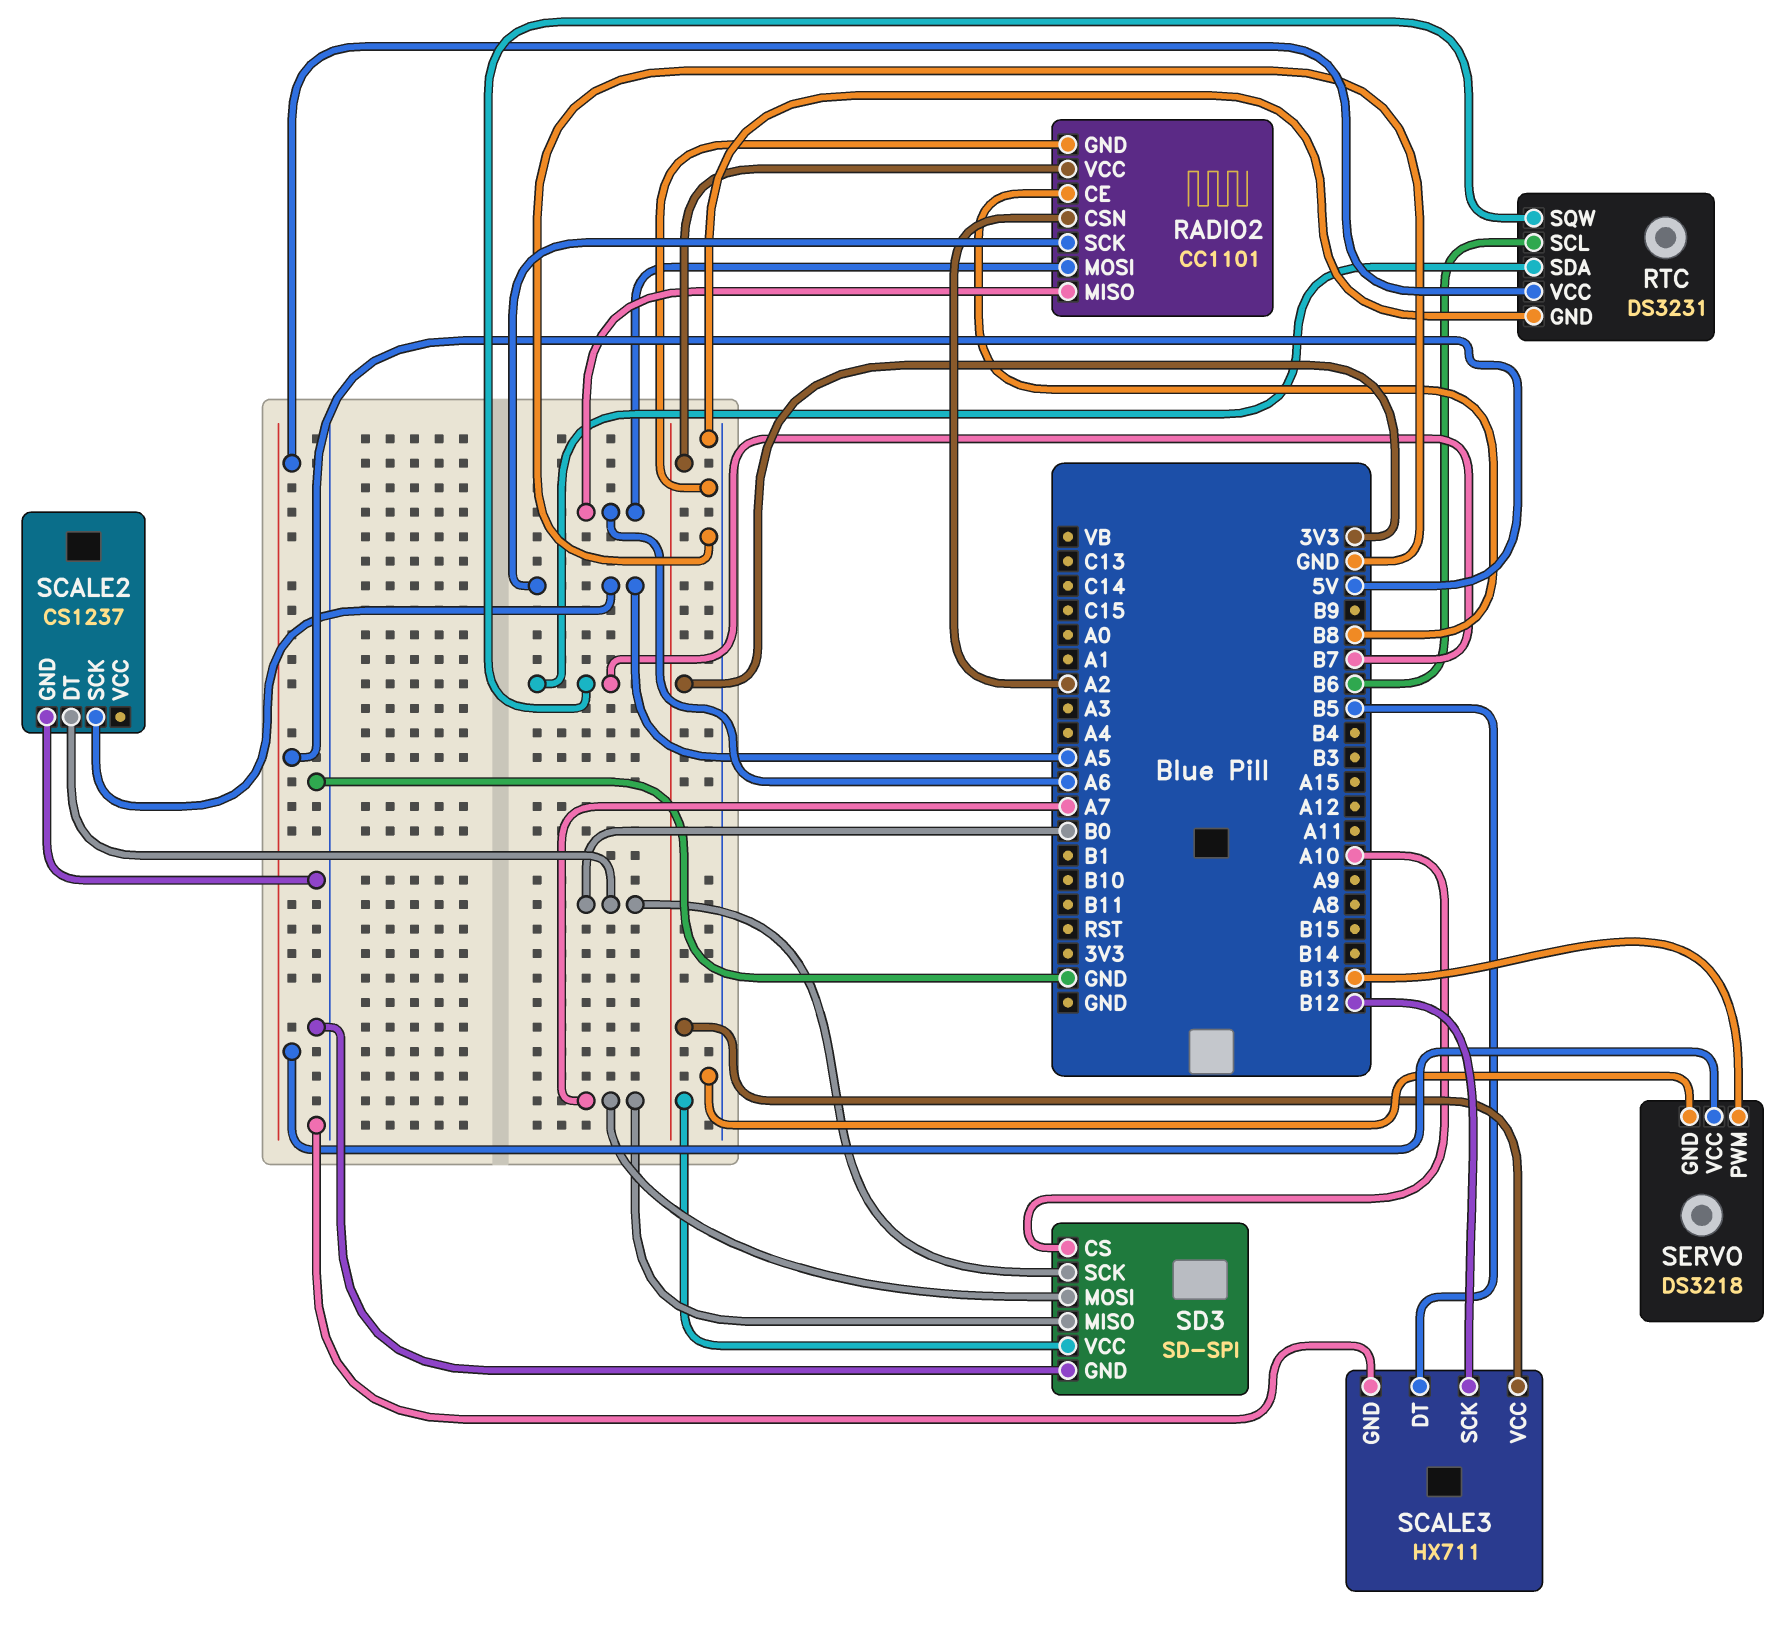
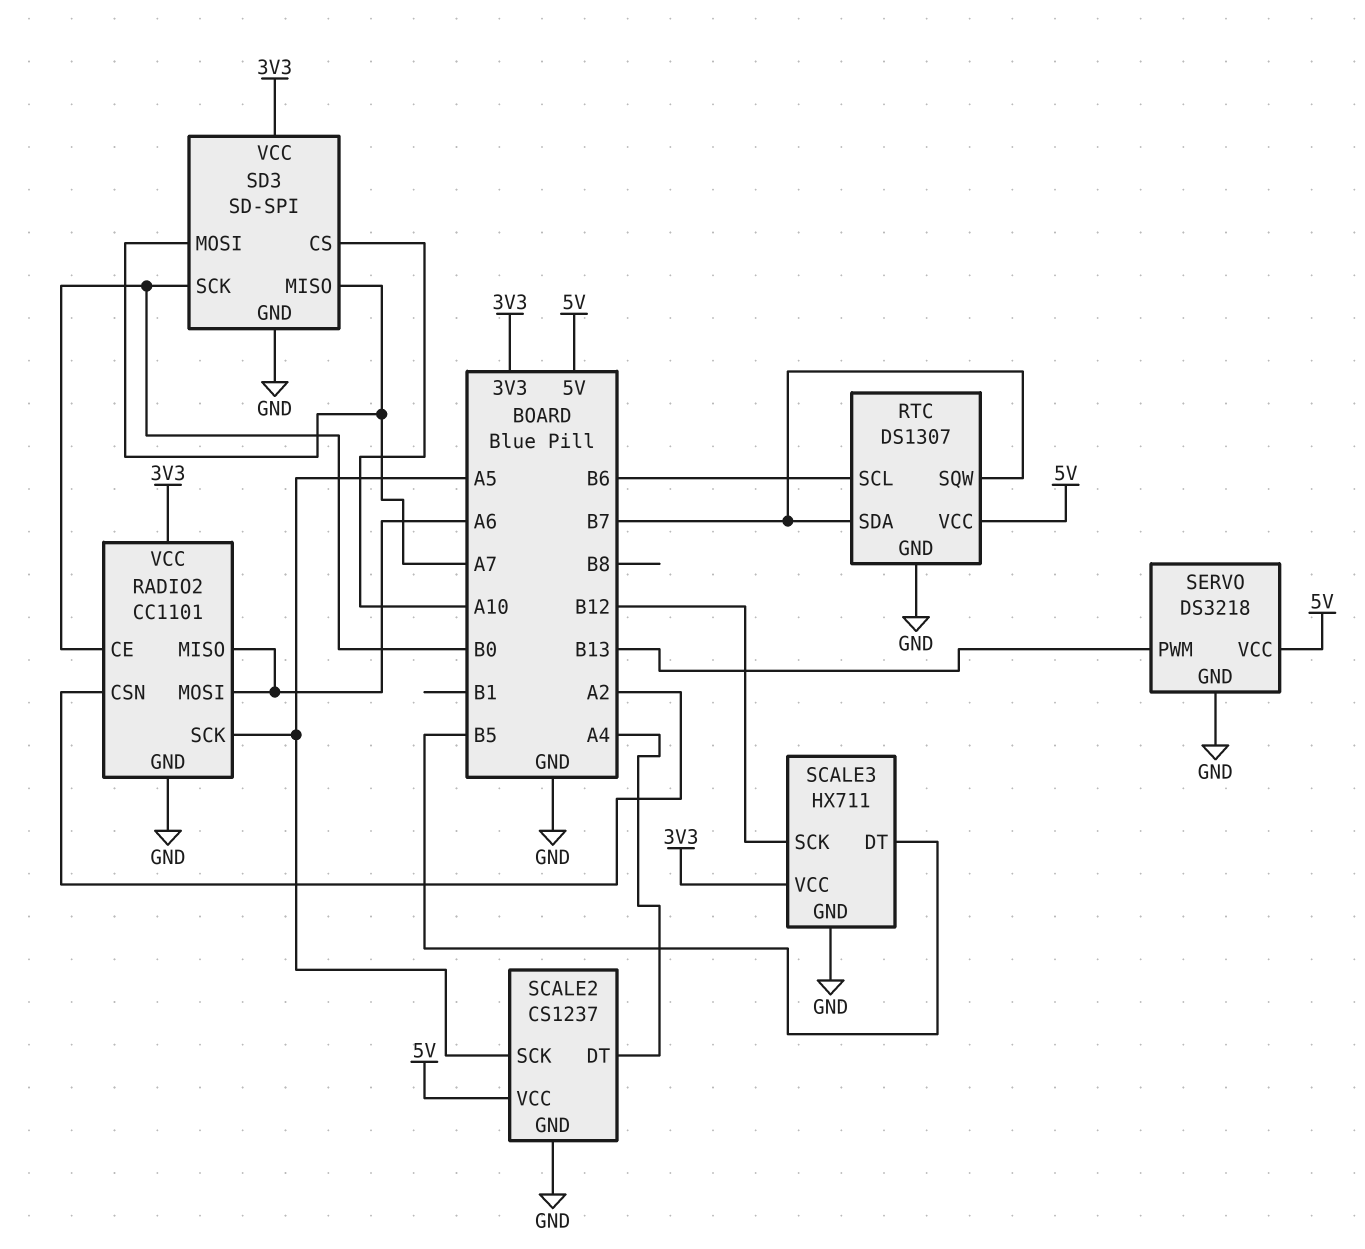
RADIO2 pin CE: B8 -> B0
RTC: DS3231 -> DS1307
SCALE2 pin DT: B0 -> A4
SCALE2 pin VCC: none -> 5V

